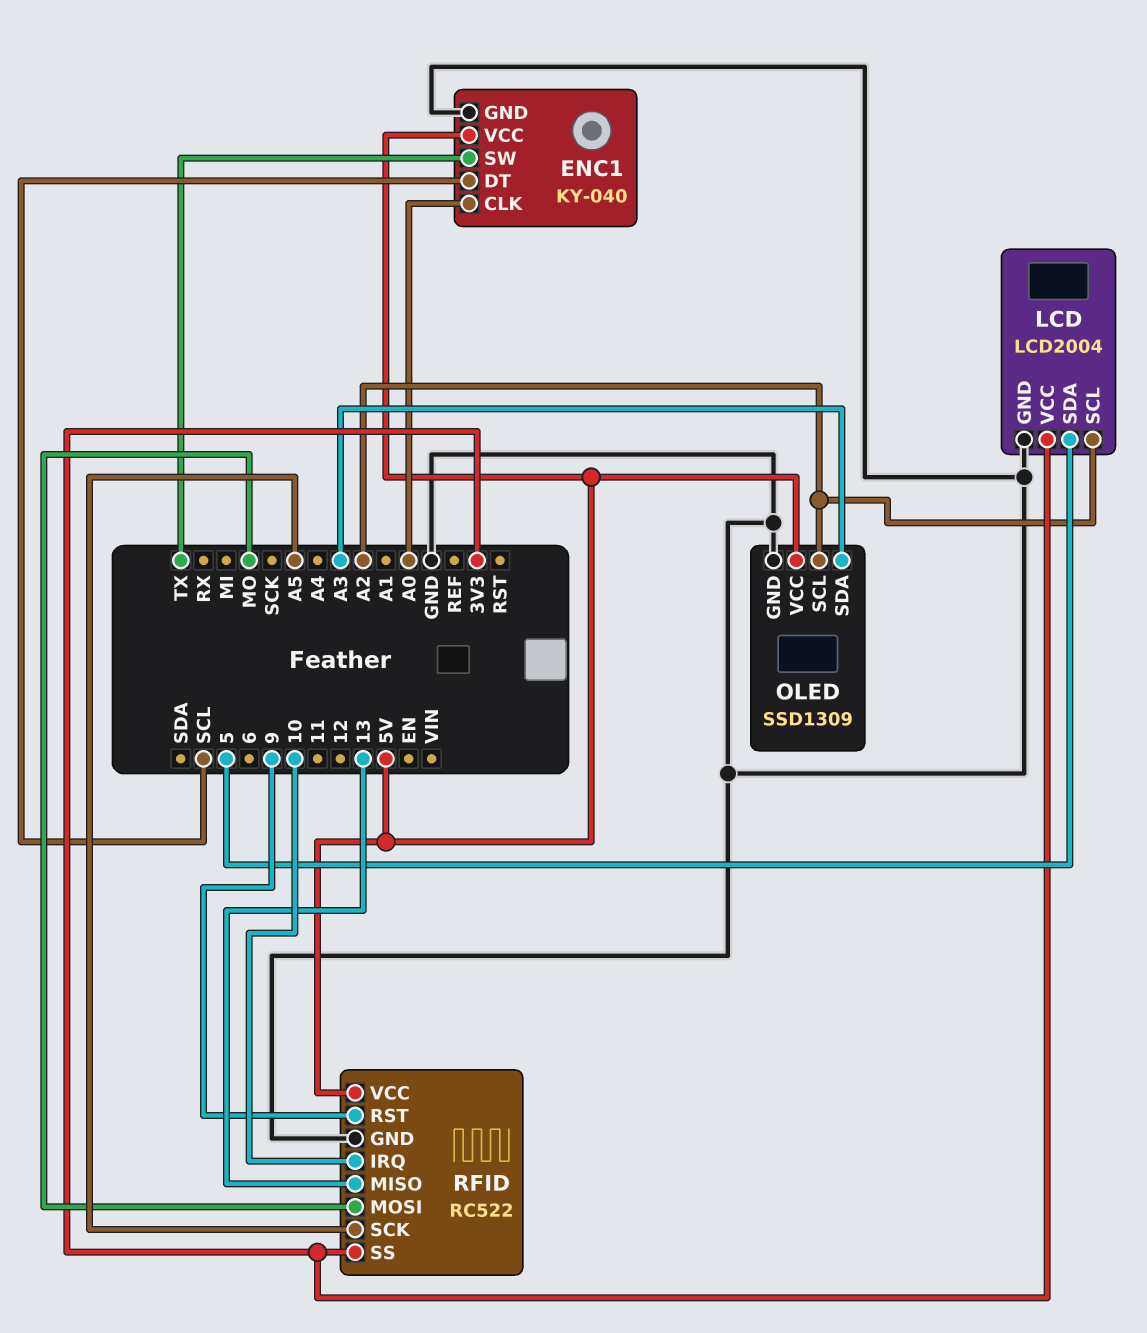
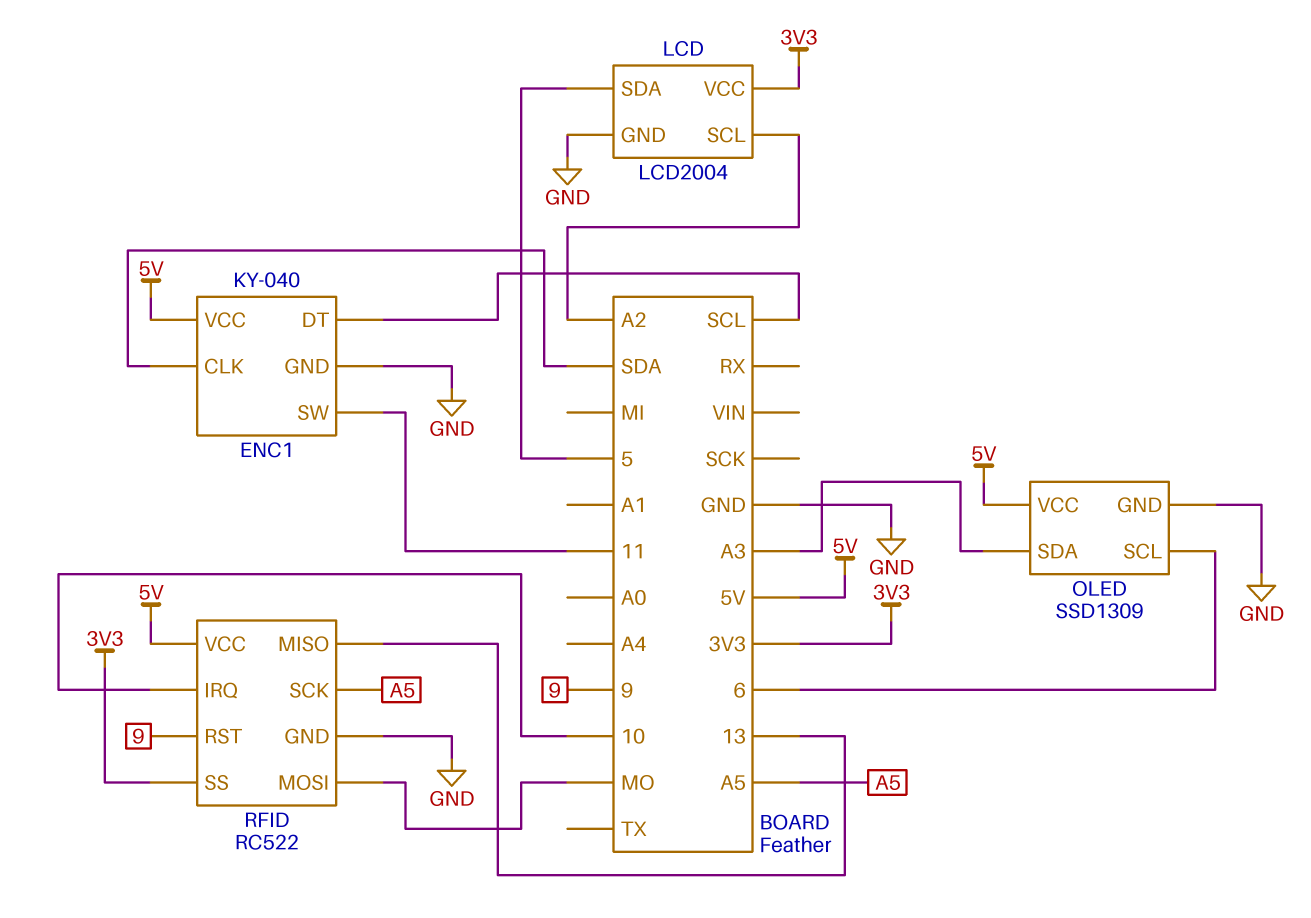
ENC1 pin CLK: A0 -> SDA
ENC1 pin SW: TX -> 11
OLED pin SCL: A2 -> 6

